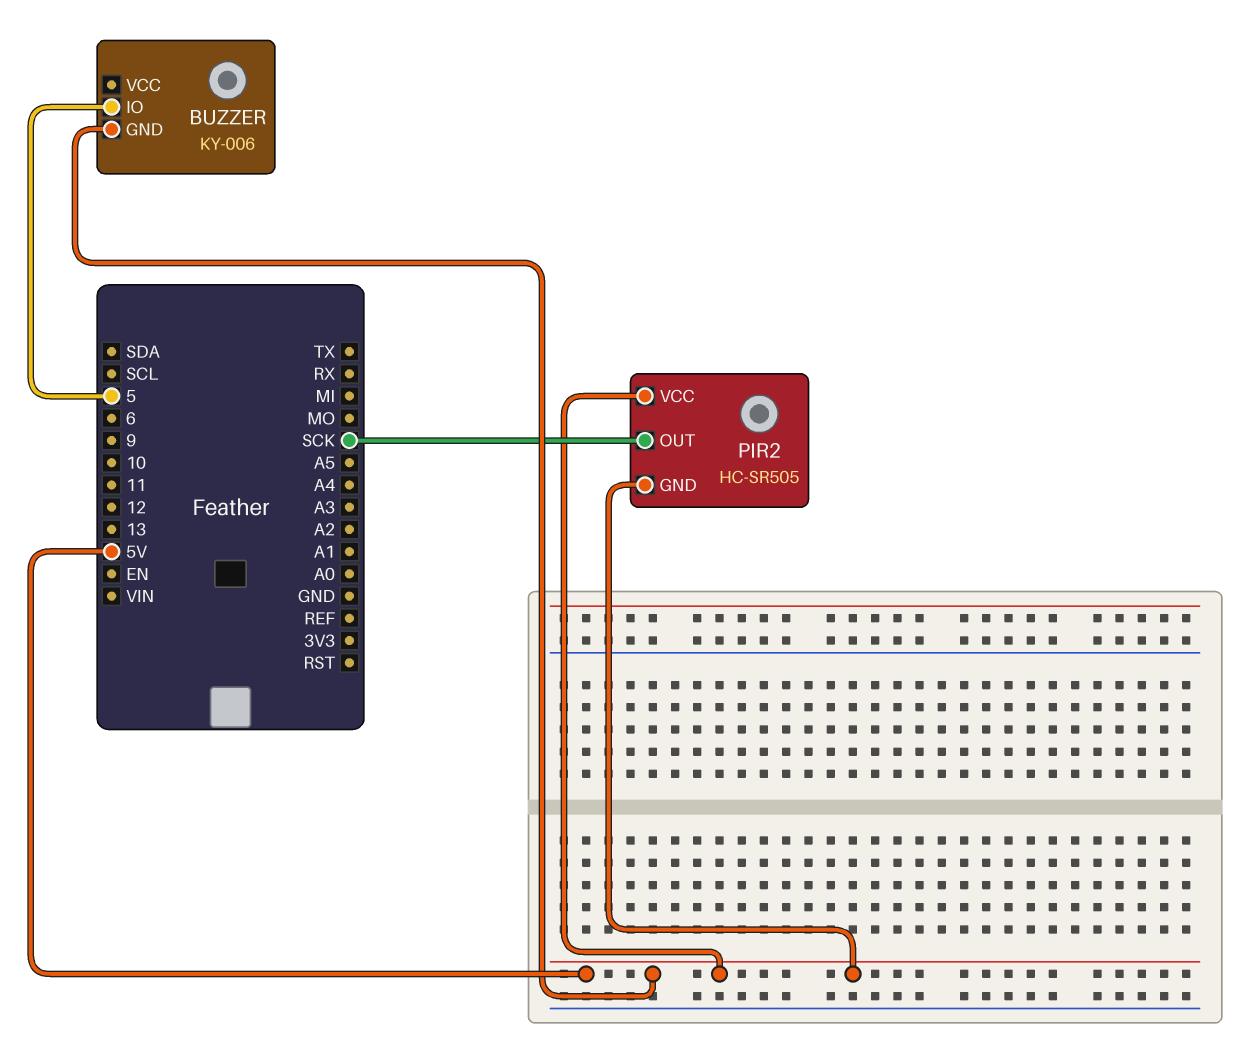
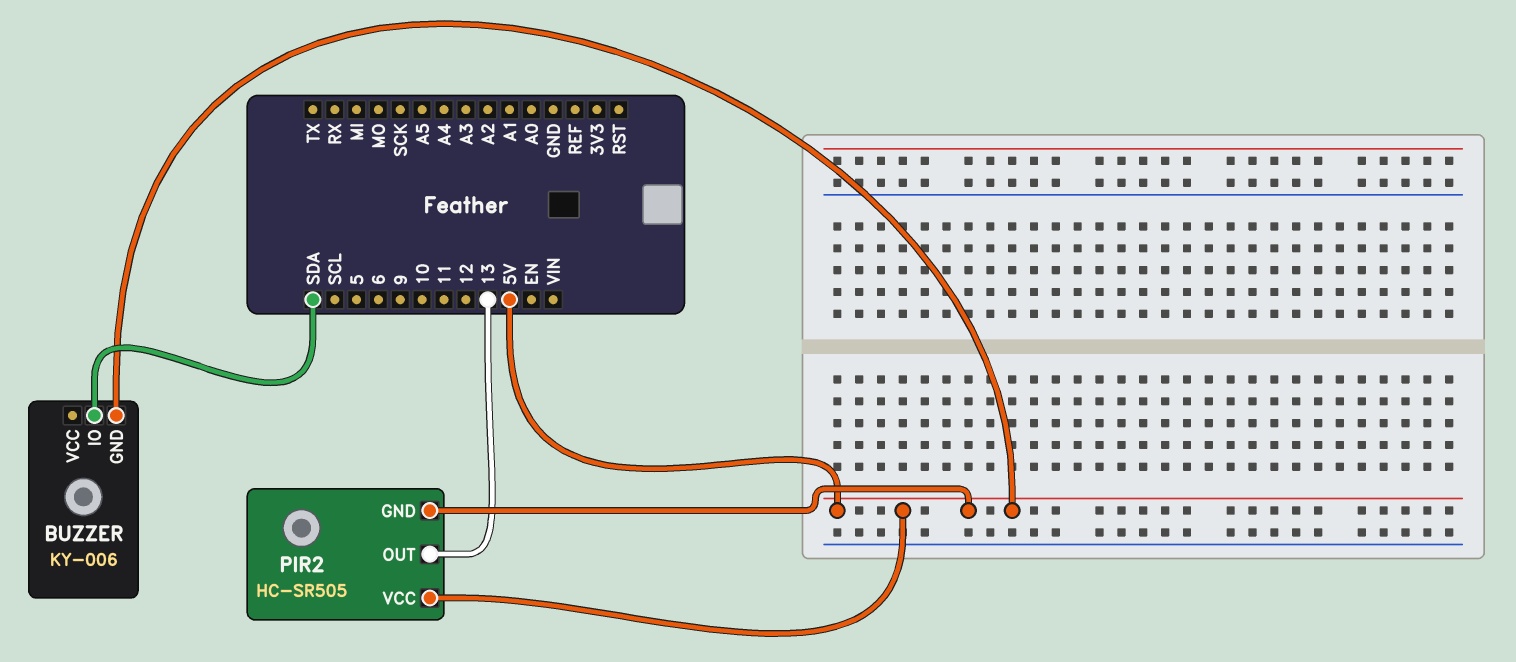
BUZZER pin IO: 5 -> SDA
PIR2 pin OUT: SCK -> 13

